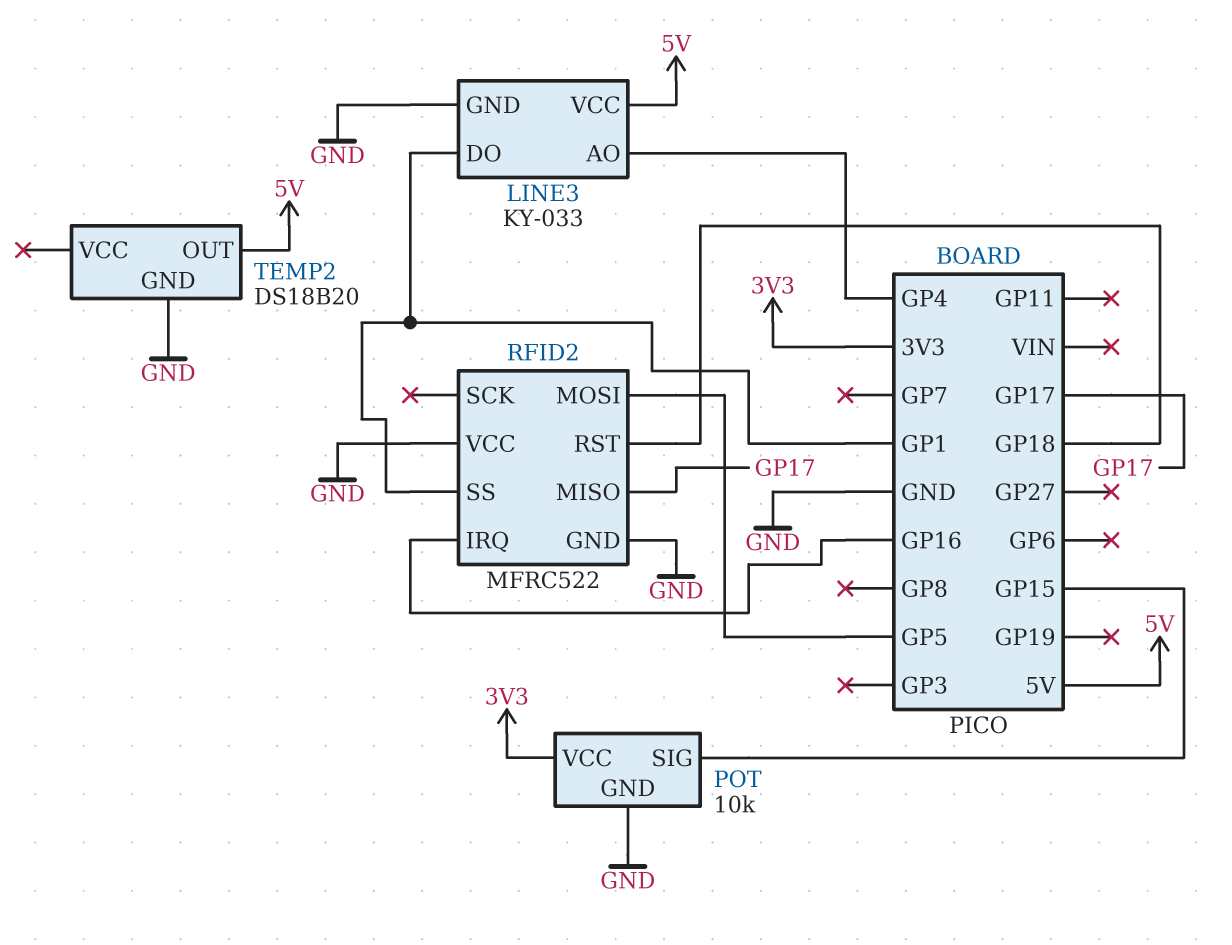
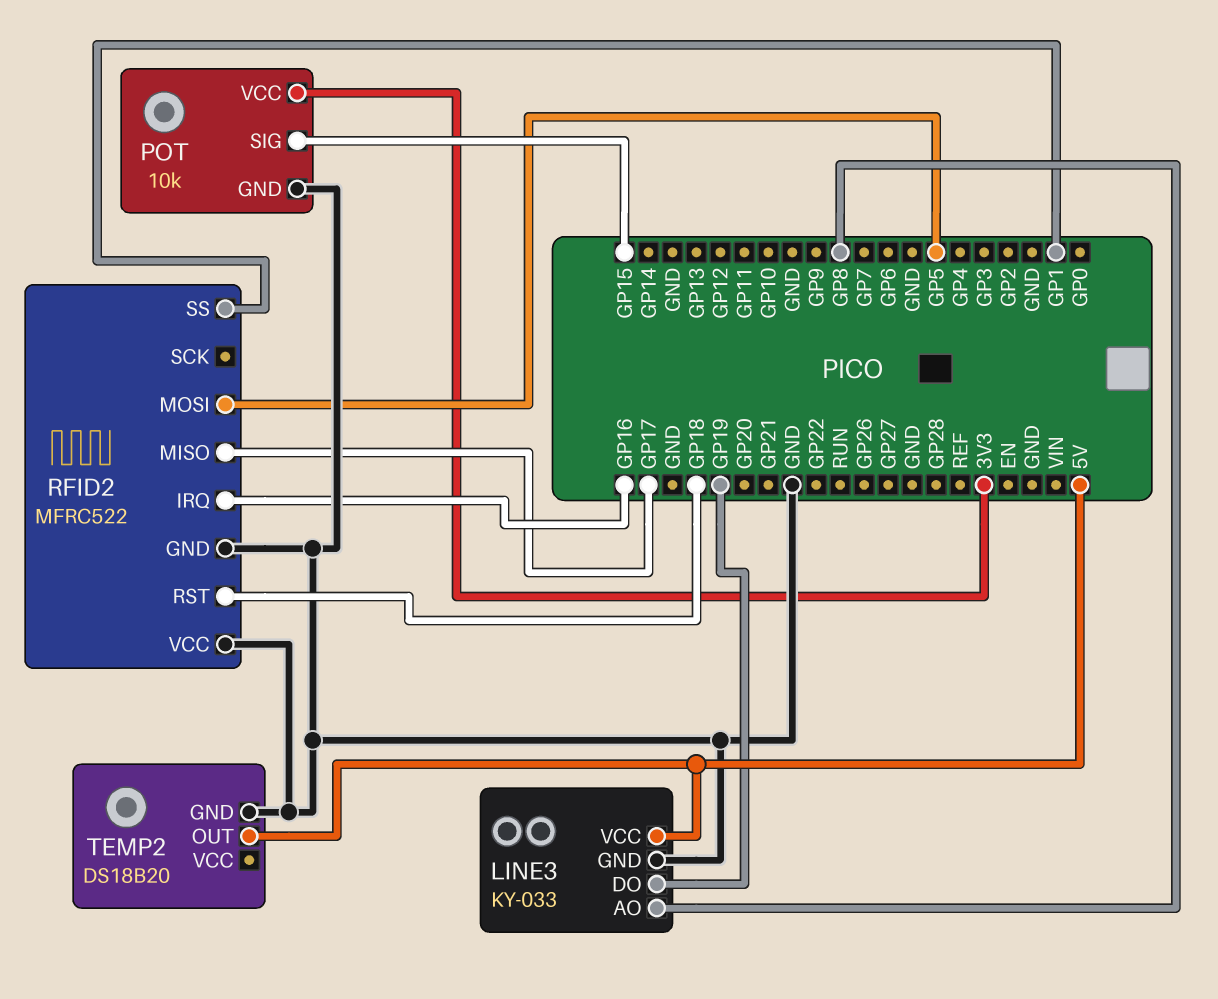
LINE3 pin AO: GP4 -> GP8
LINE3 pin DO: GP1 -> GP19

